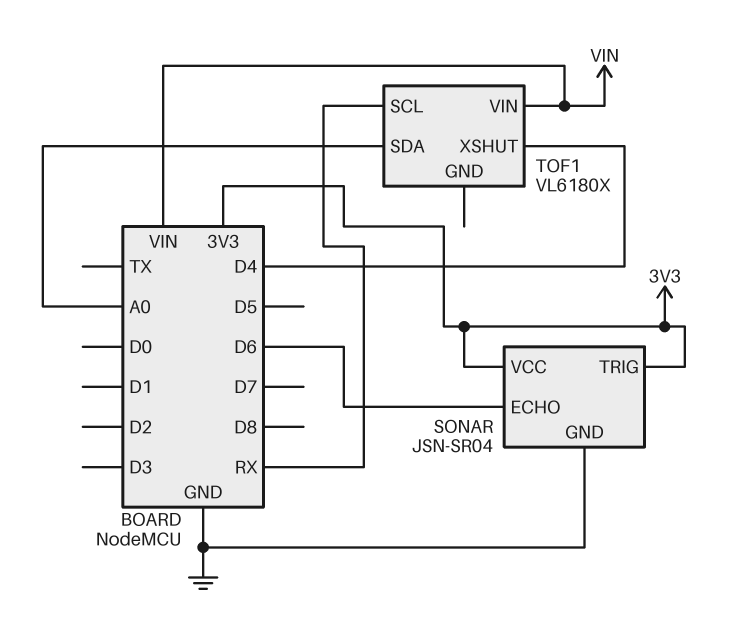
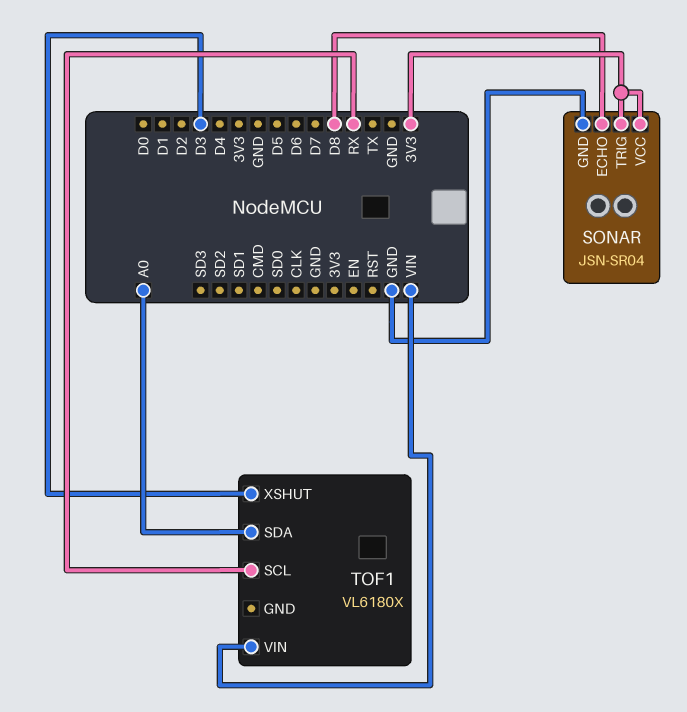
SONAR pin ECHO: D6 -> D8
TOF1 pin XSHUT: D4 -> D3

